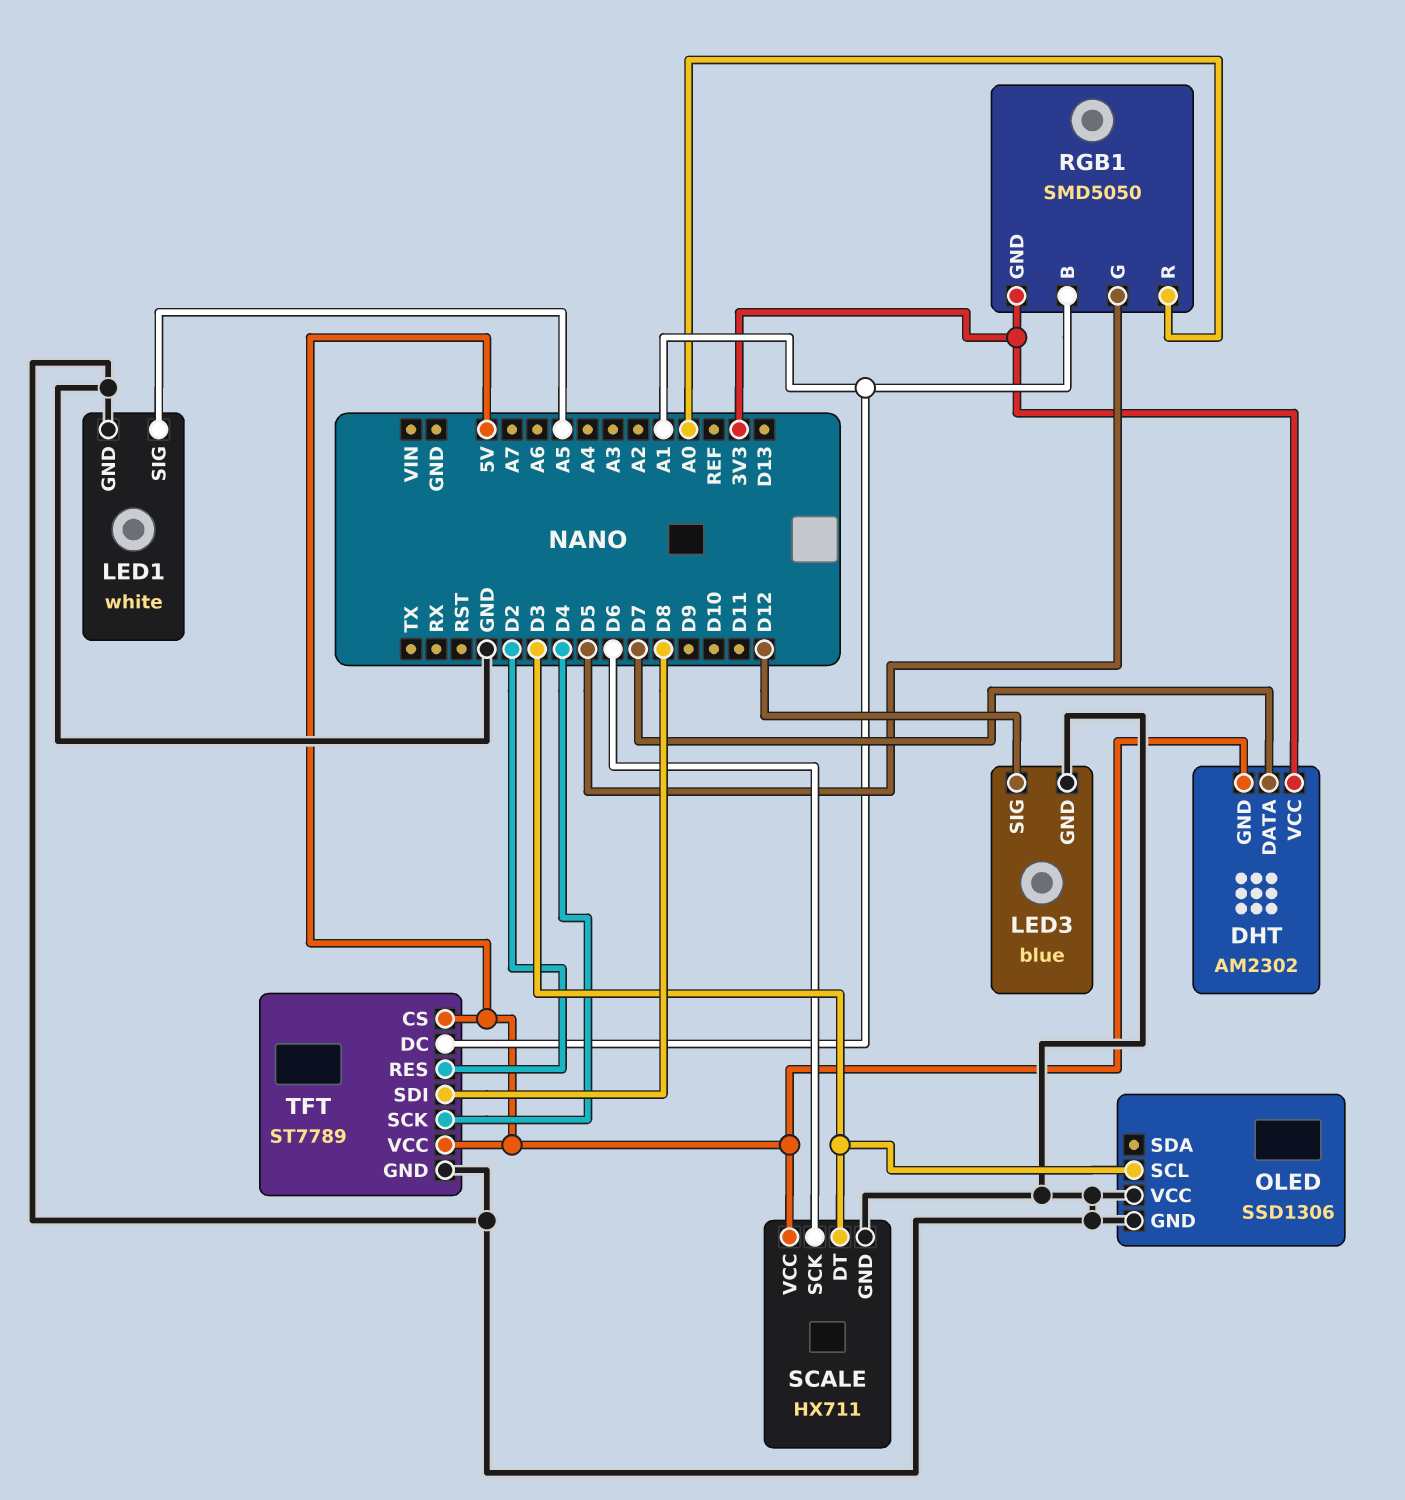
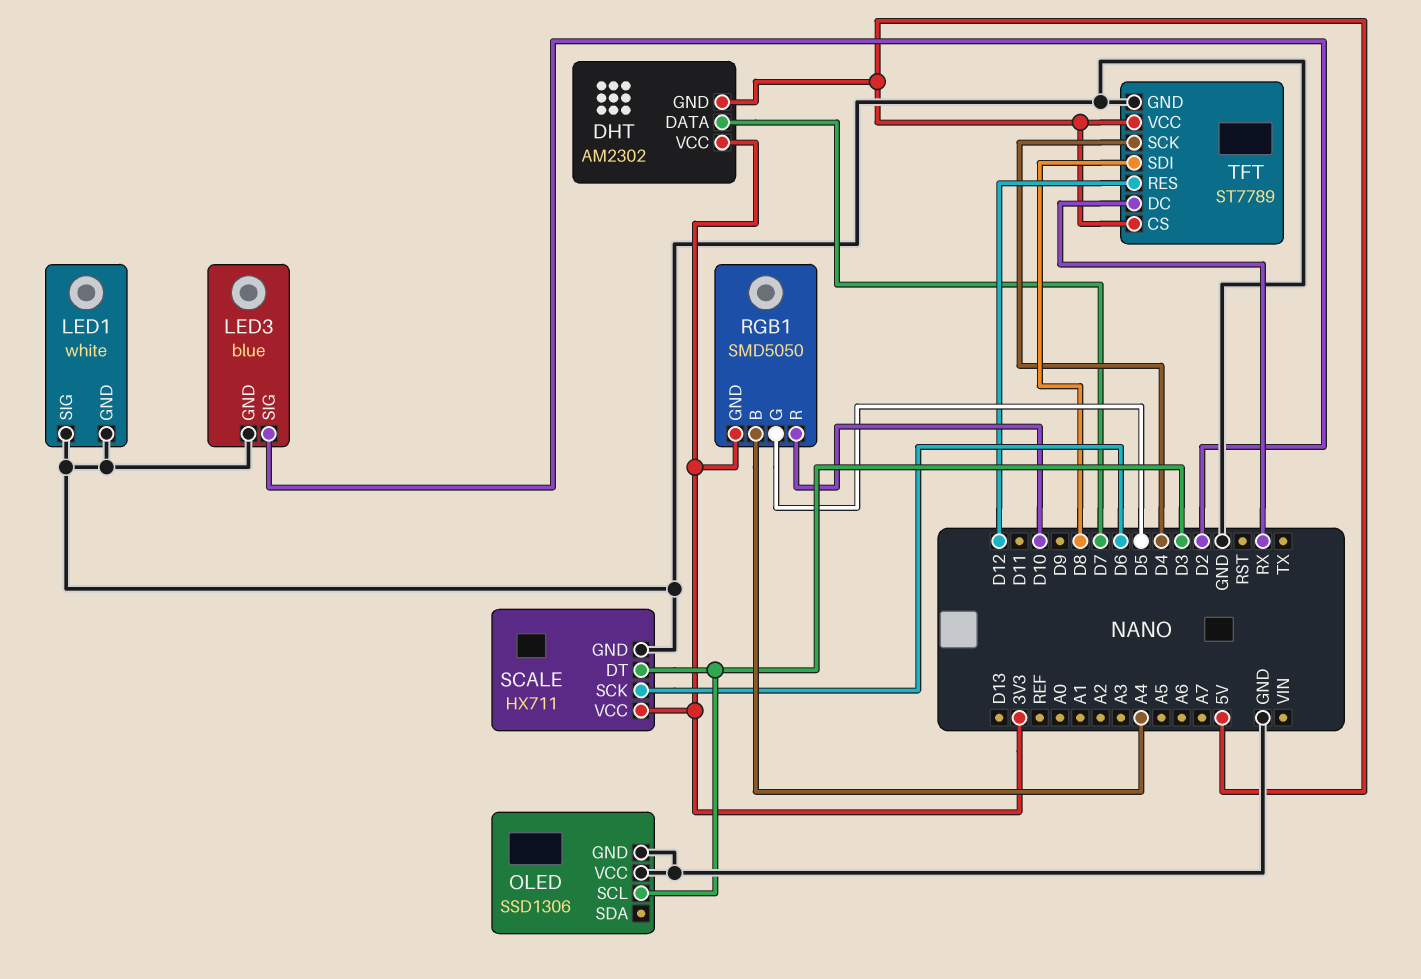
LED1 pin SIG: A5 -> GND
LED3 pin SIG: D12 -> D2
RGB1 pin B: A1 -> A4
RGB1 pin R: A0 -> D10
SCALE pin VCC: 5V -> 3V3
TFT pin DC: A1 -> RX
TFT pin RES: D2 -> D12

